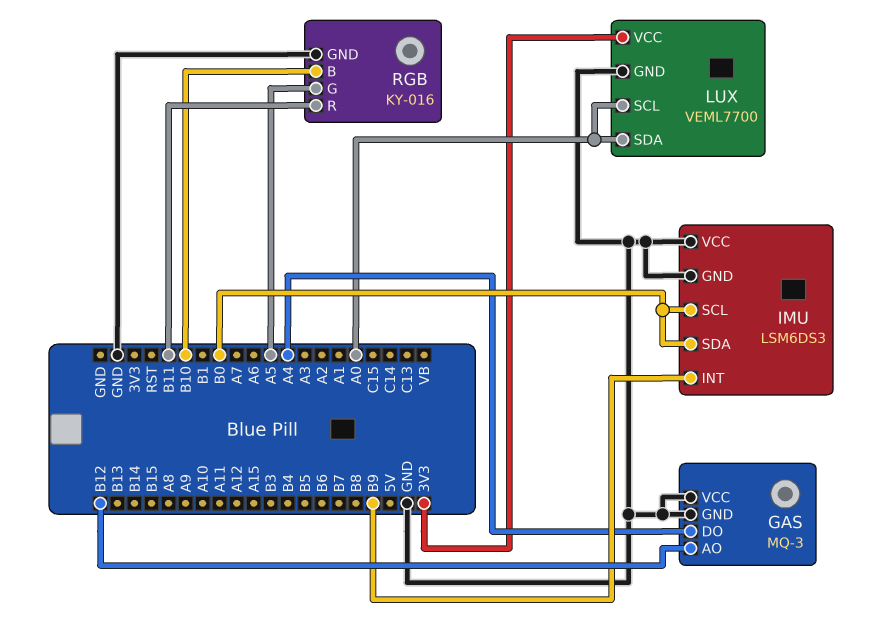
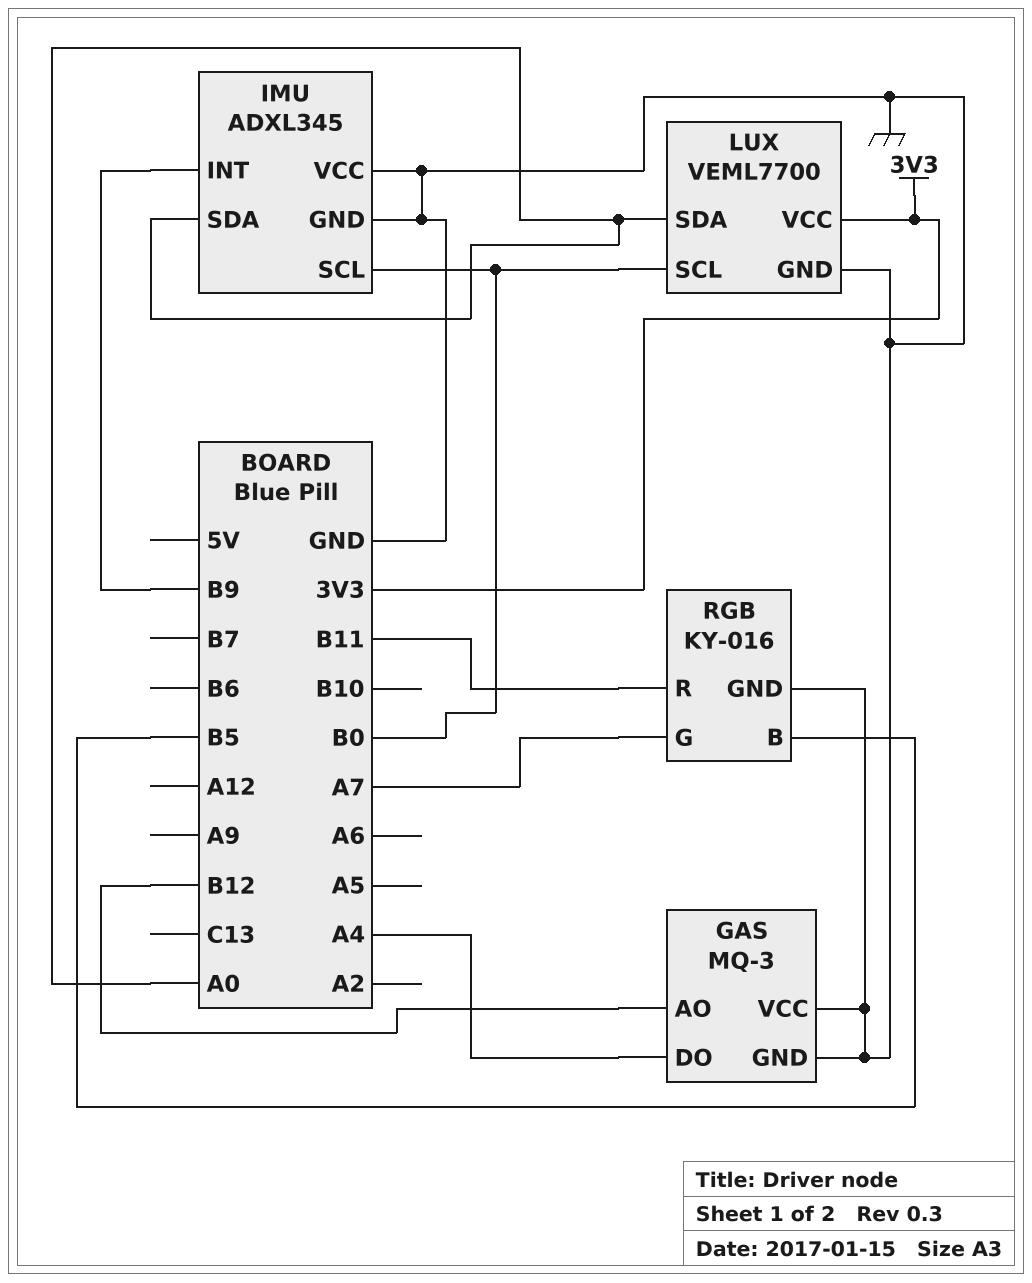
IMU: LSM6DS3 -> ADXL345
IMU pin SDA: B0 -> A0
LUX pin SCL: A0 -> B0
RGB pin B: B10 -> B5
RGB pin G: A5 -> A7

